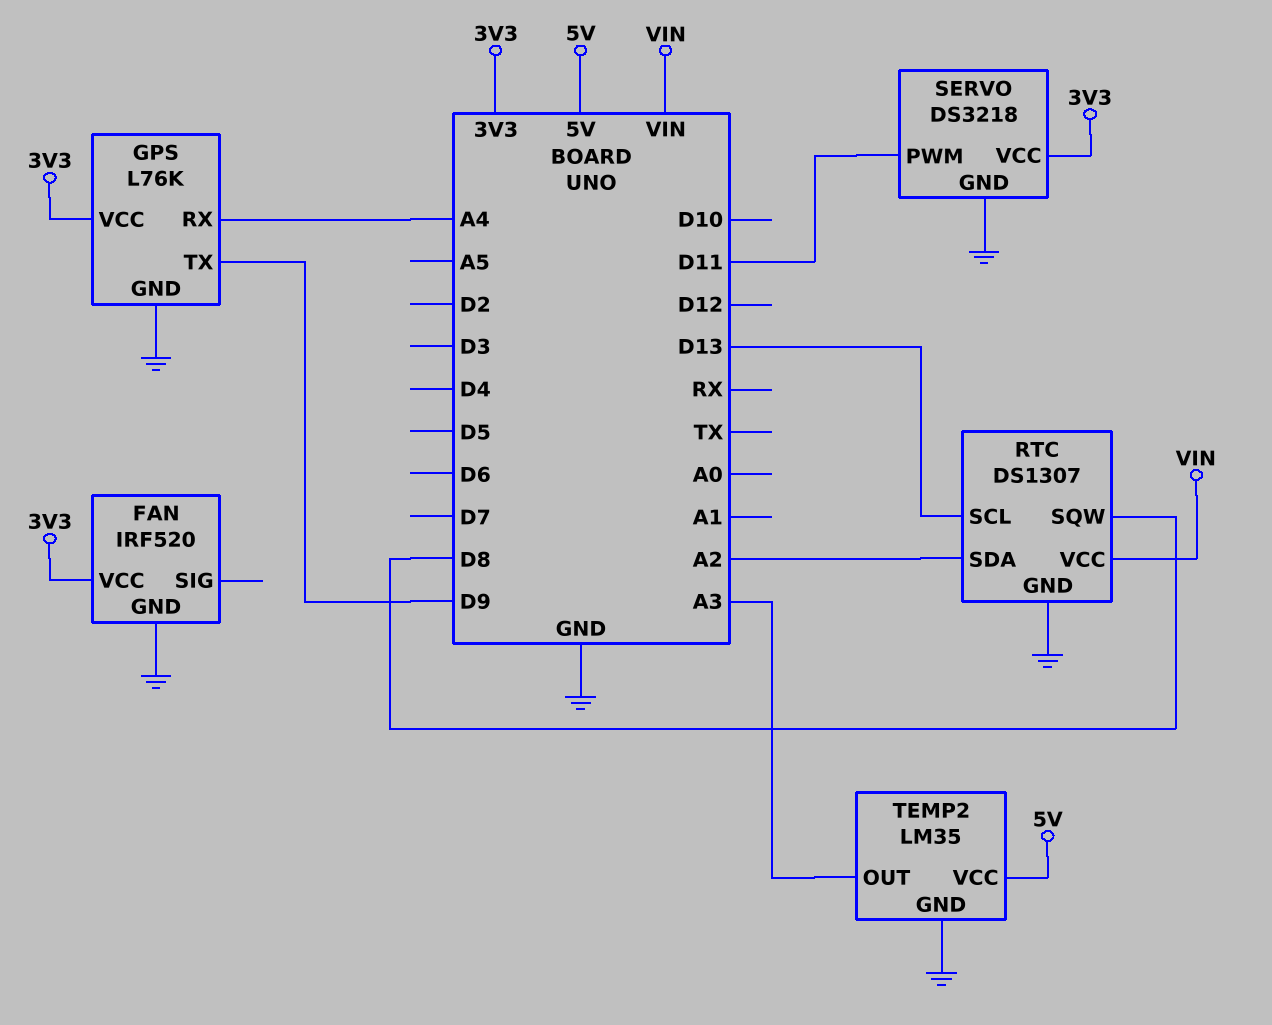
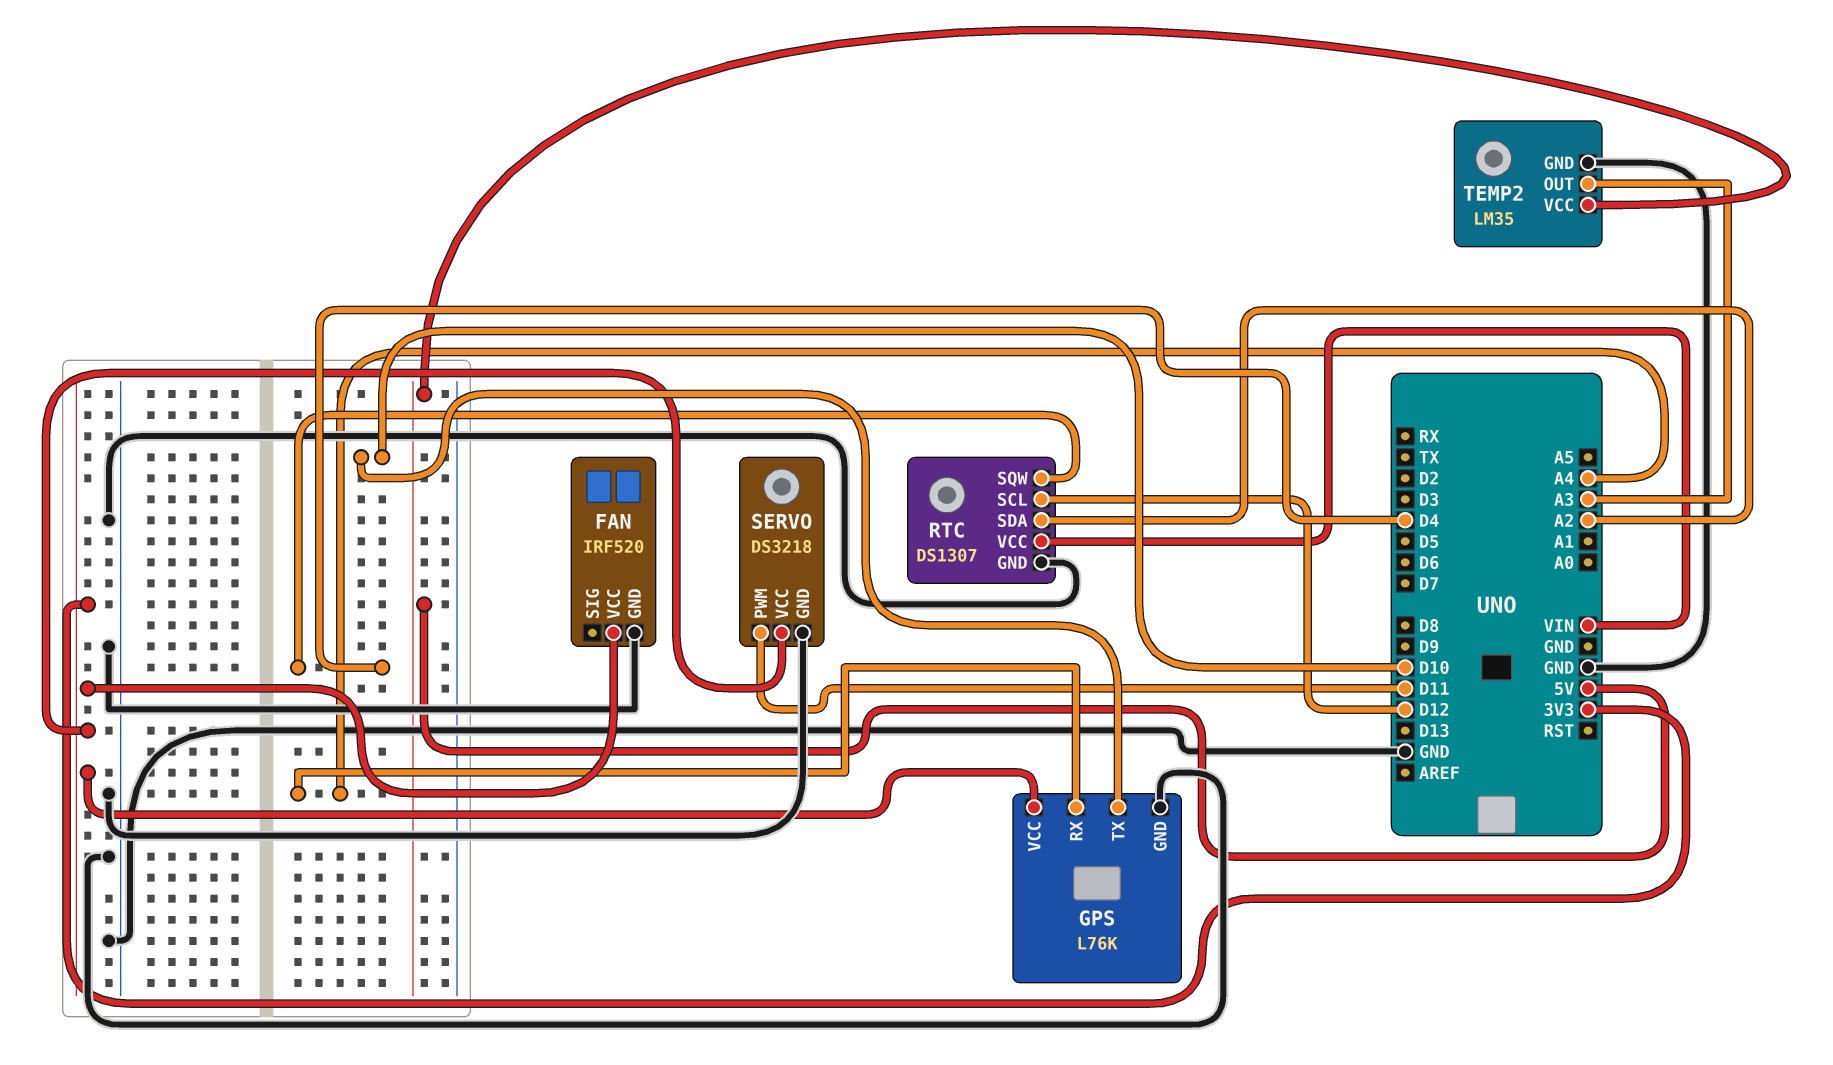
GPS pin TX: D9 -> D10
RTC pin SCL: D13 -> D12
RTC pin SQW: D8 -> D4

